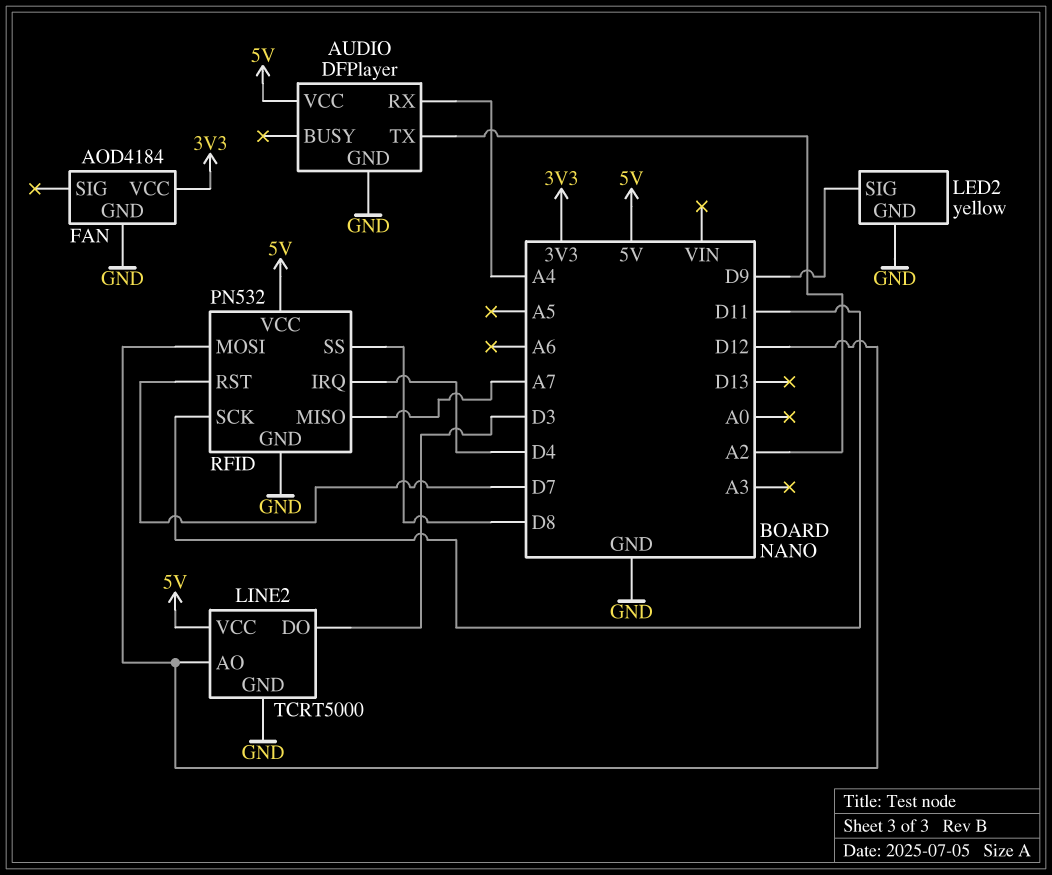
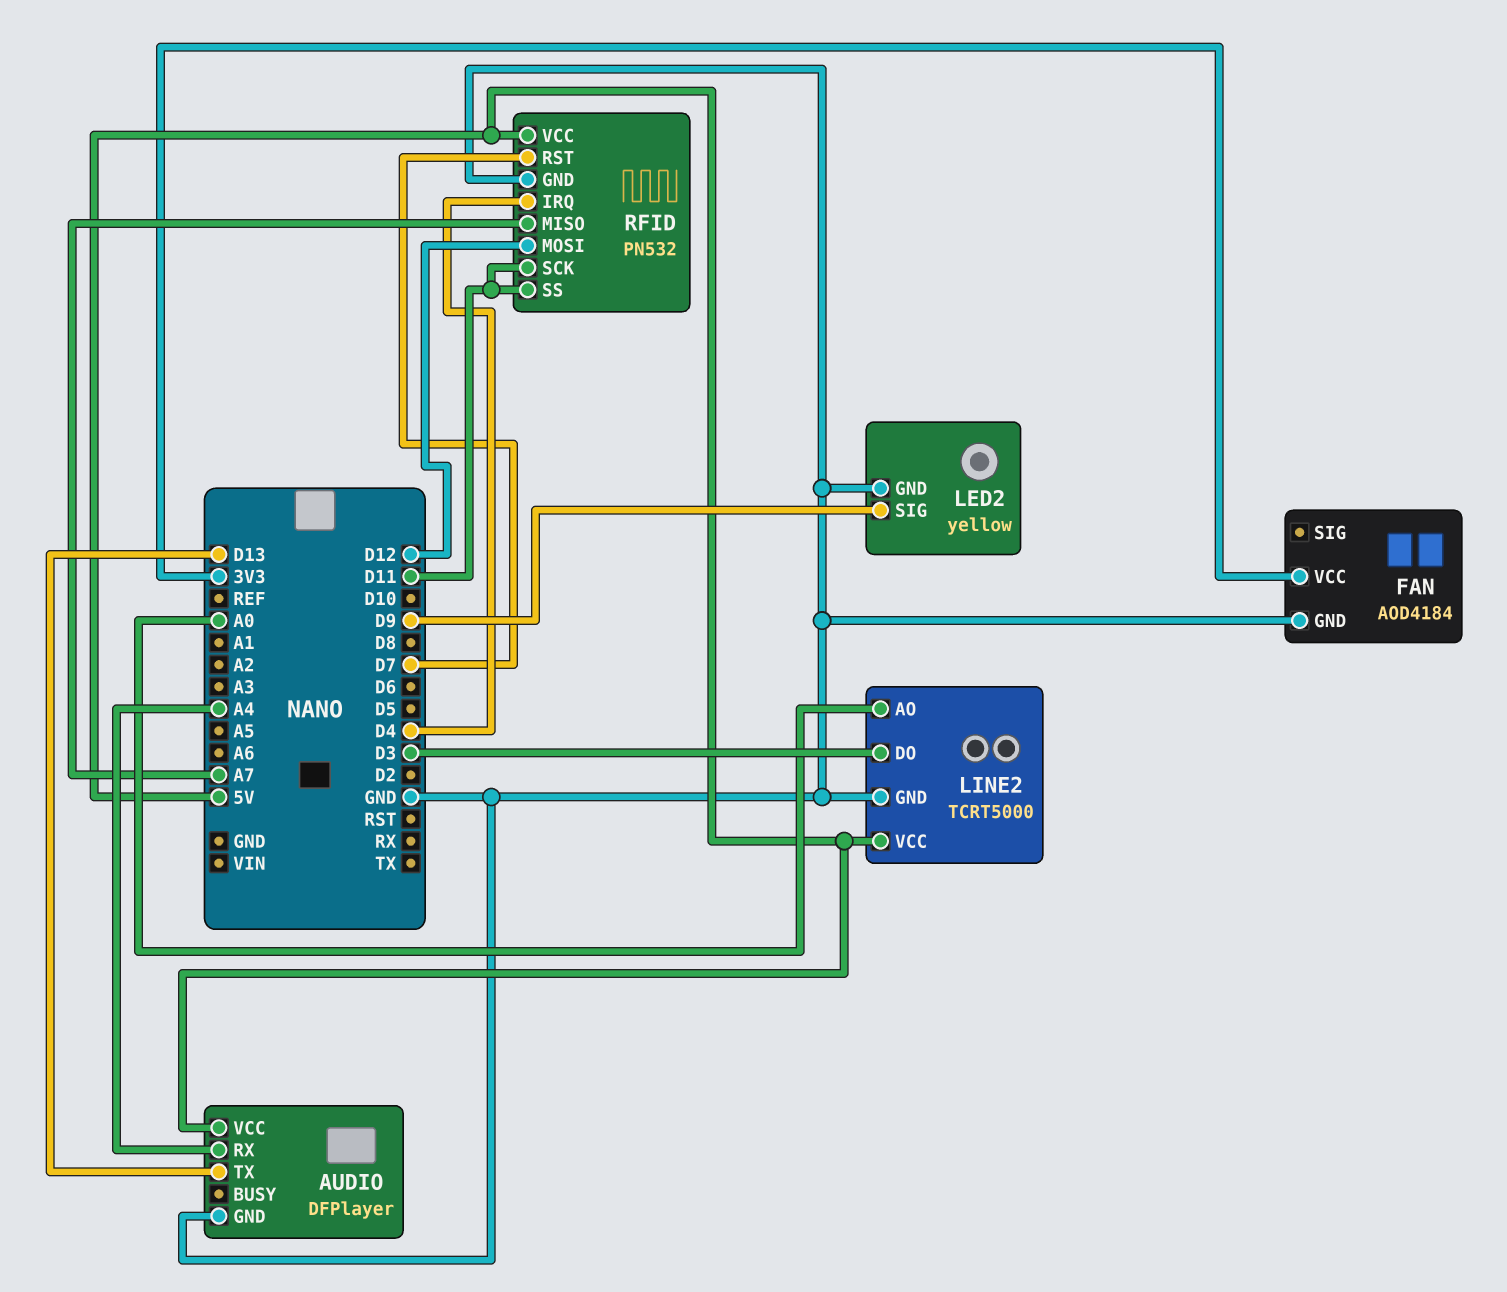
AUDIO pin TX: A2 -> D13
LINE2 pin AO: D12 -> A0
RFID pin SS: D8 -> D11

